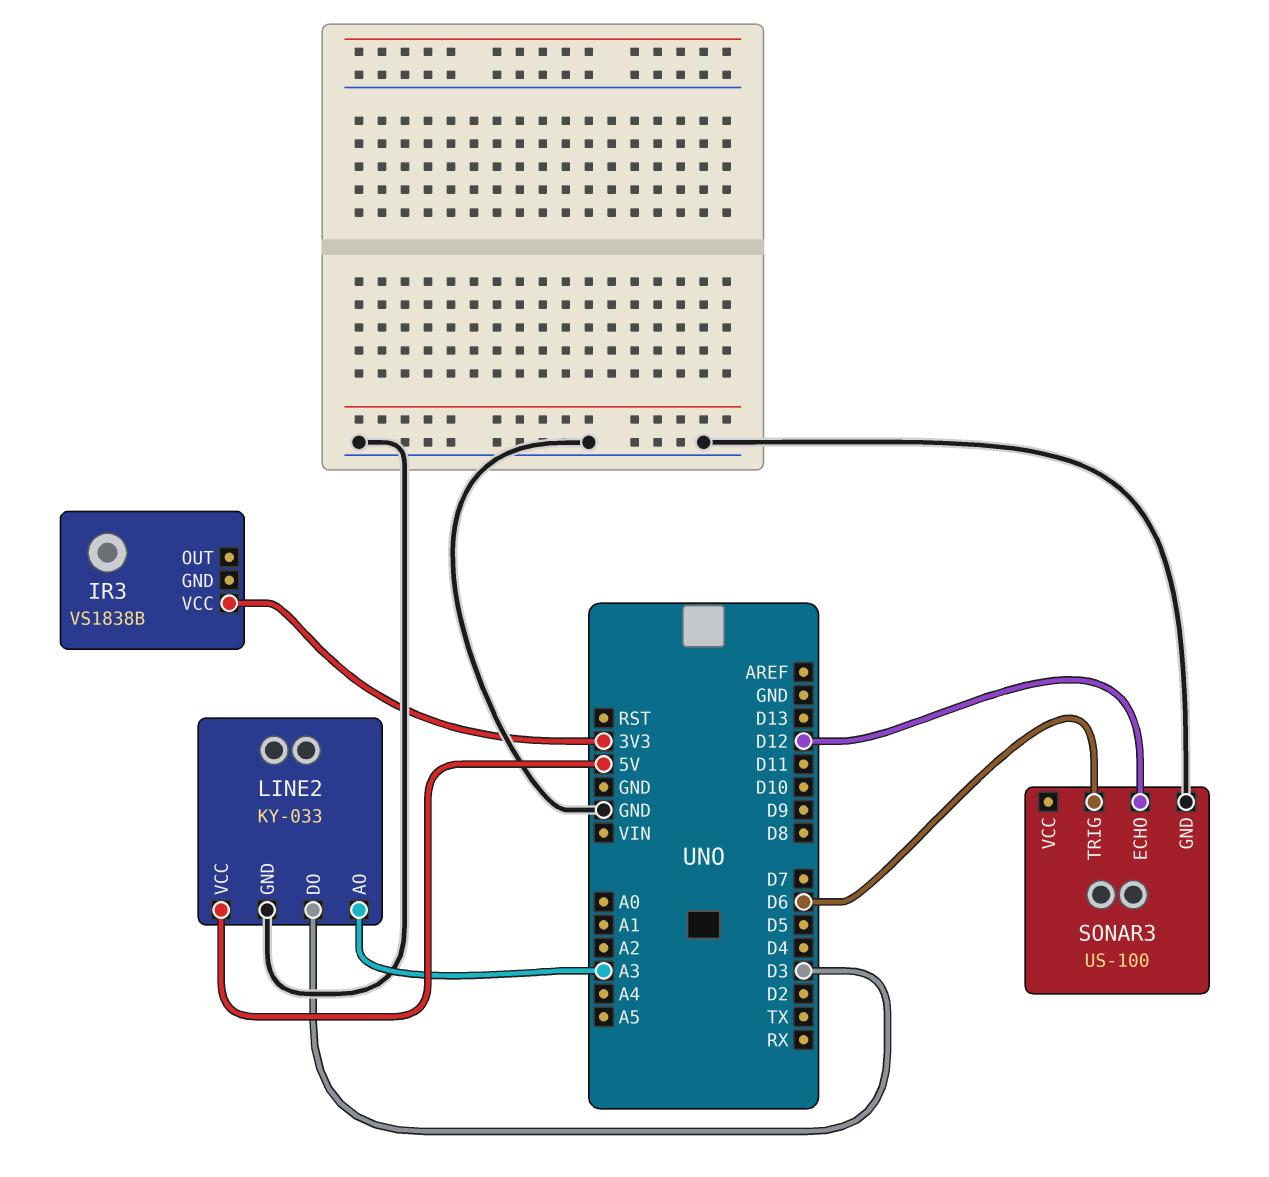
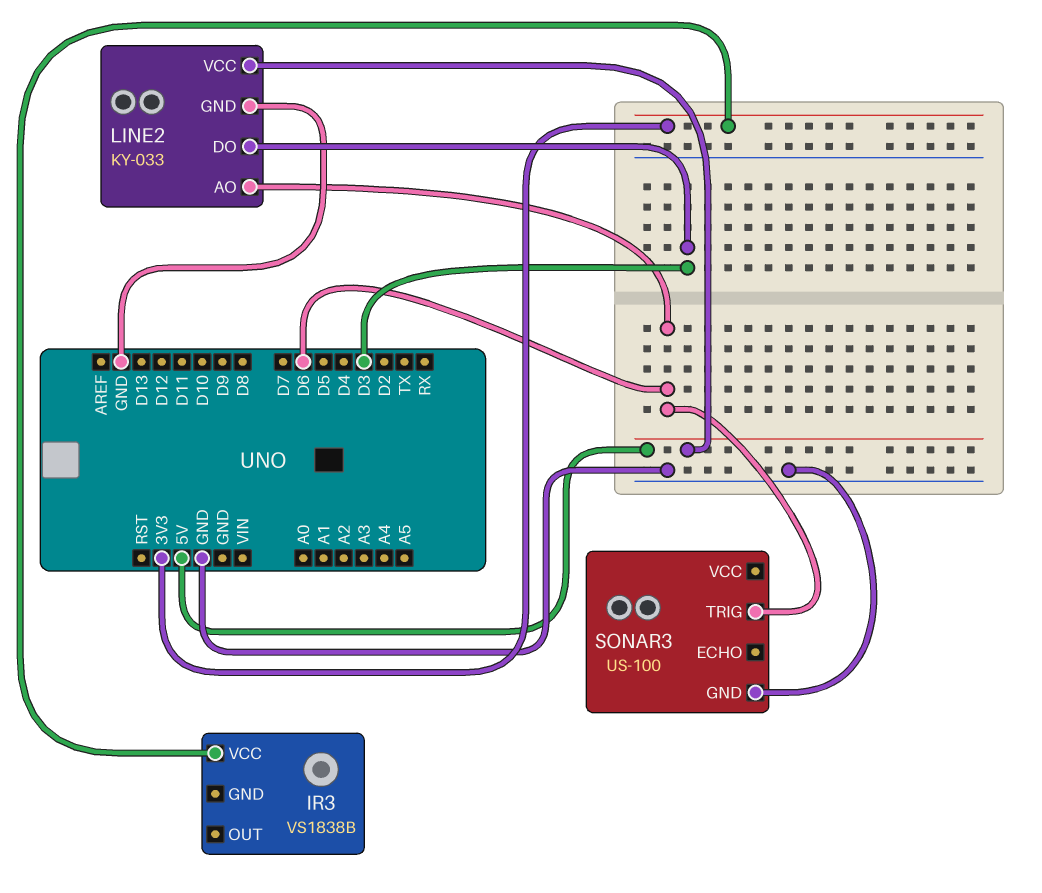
LINE2 pin AO: A3 -> D6
SONAR3 pin ECHO: D12 -> none

